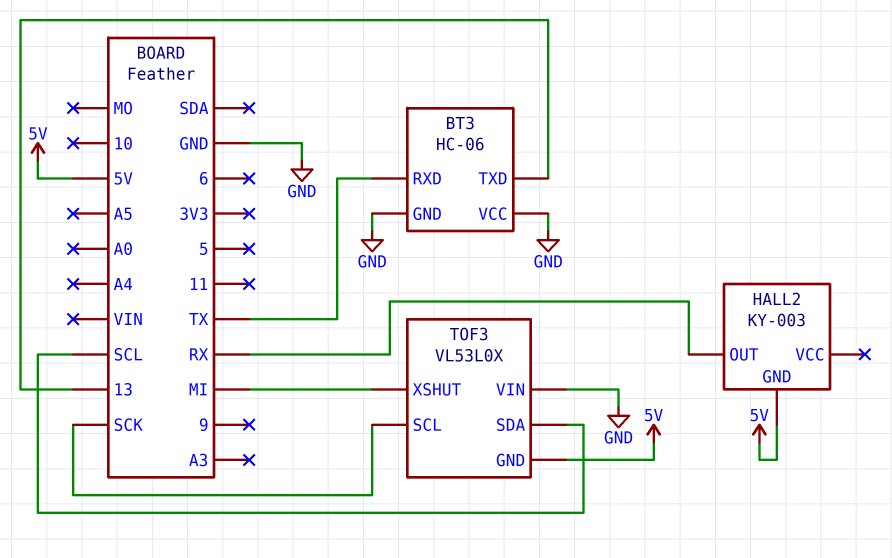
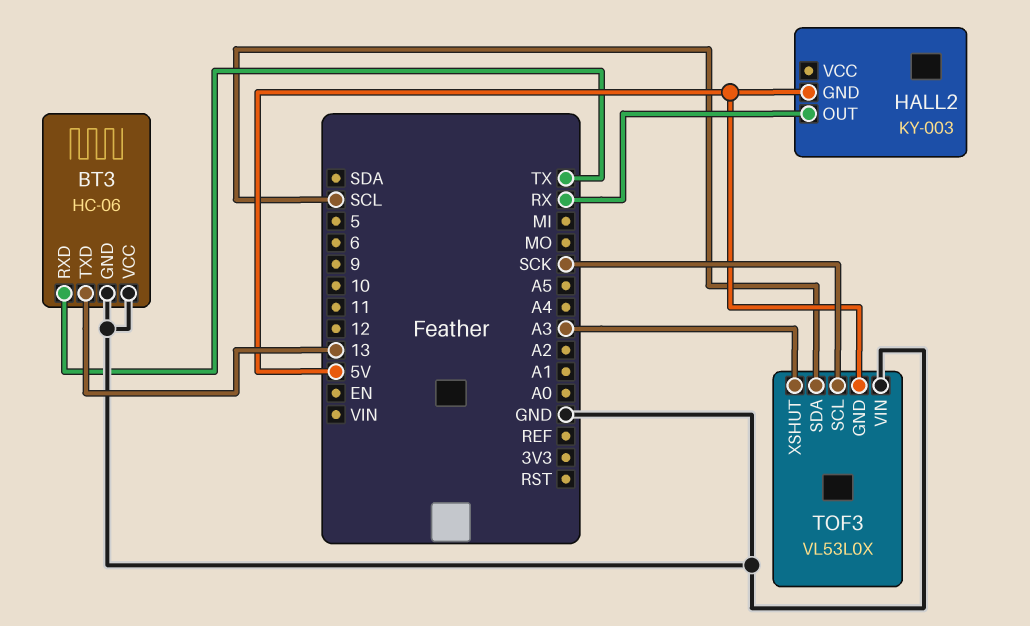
TOF3 pin XSHUT: MI -> A3

